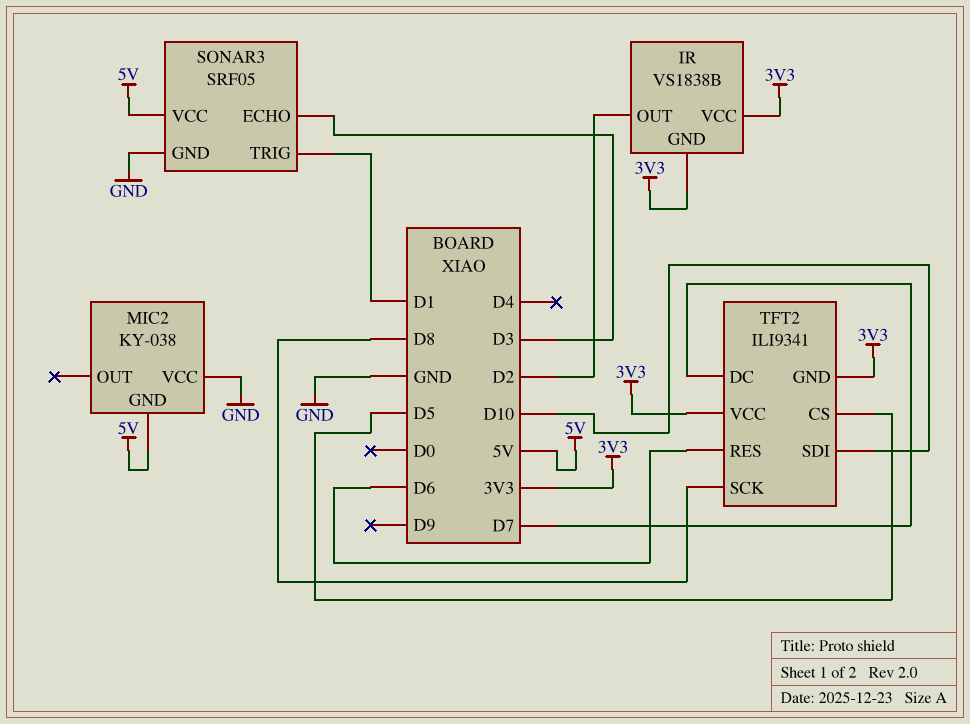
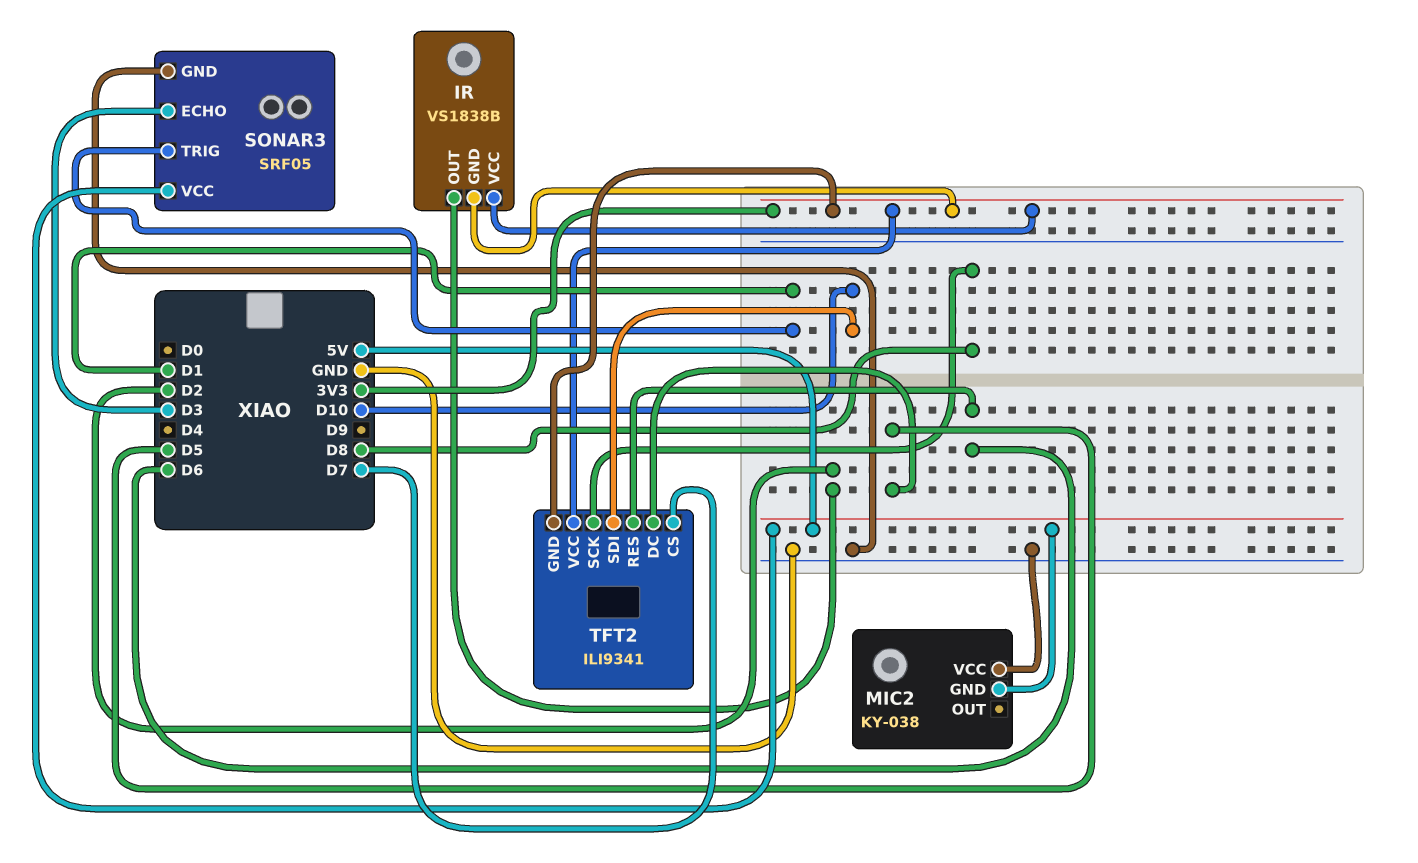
TFT2 pin CS: D5 -> D7
TFT2 pin DC: D7 -> D5

